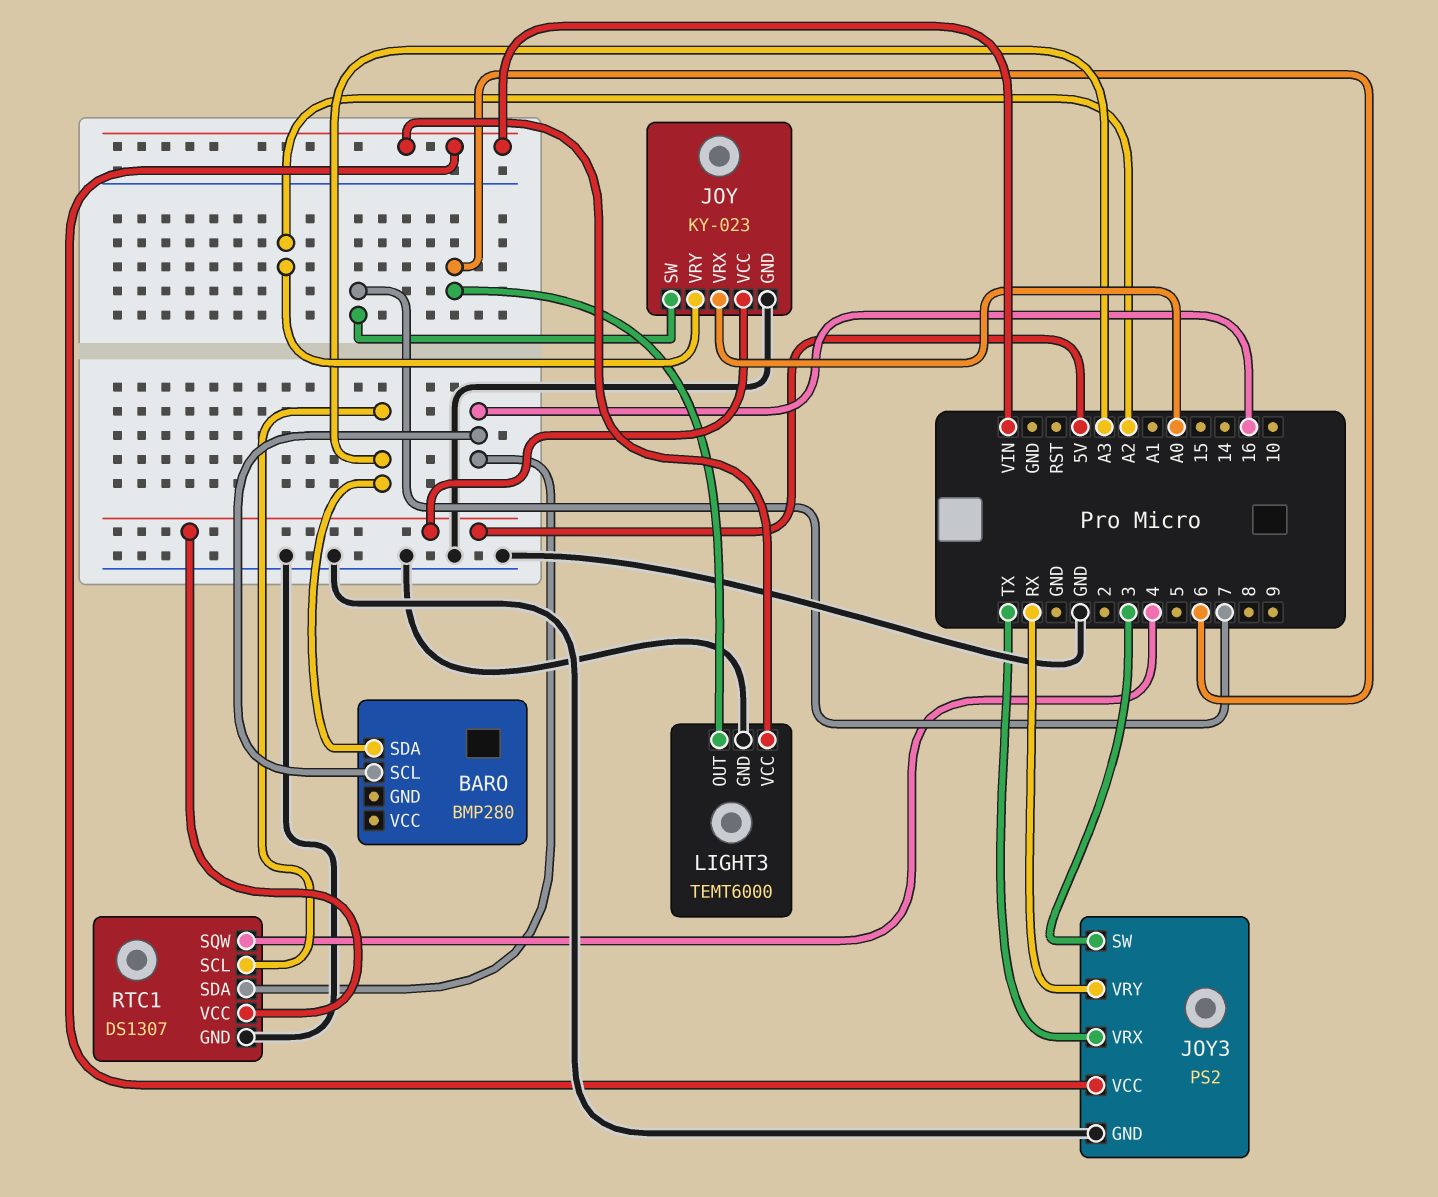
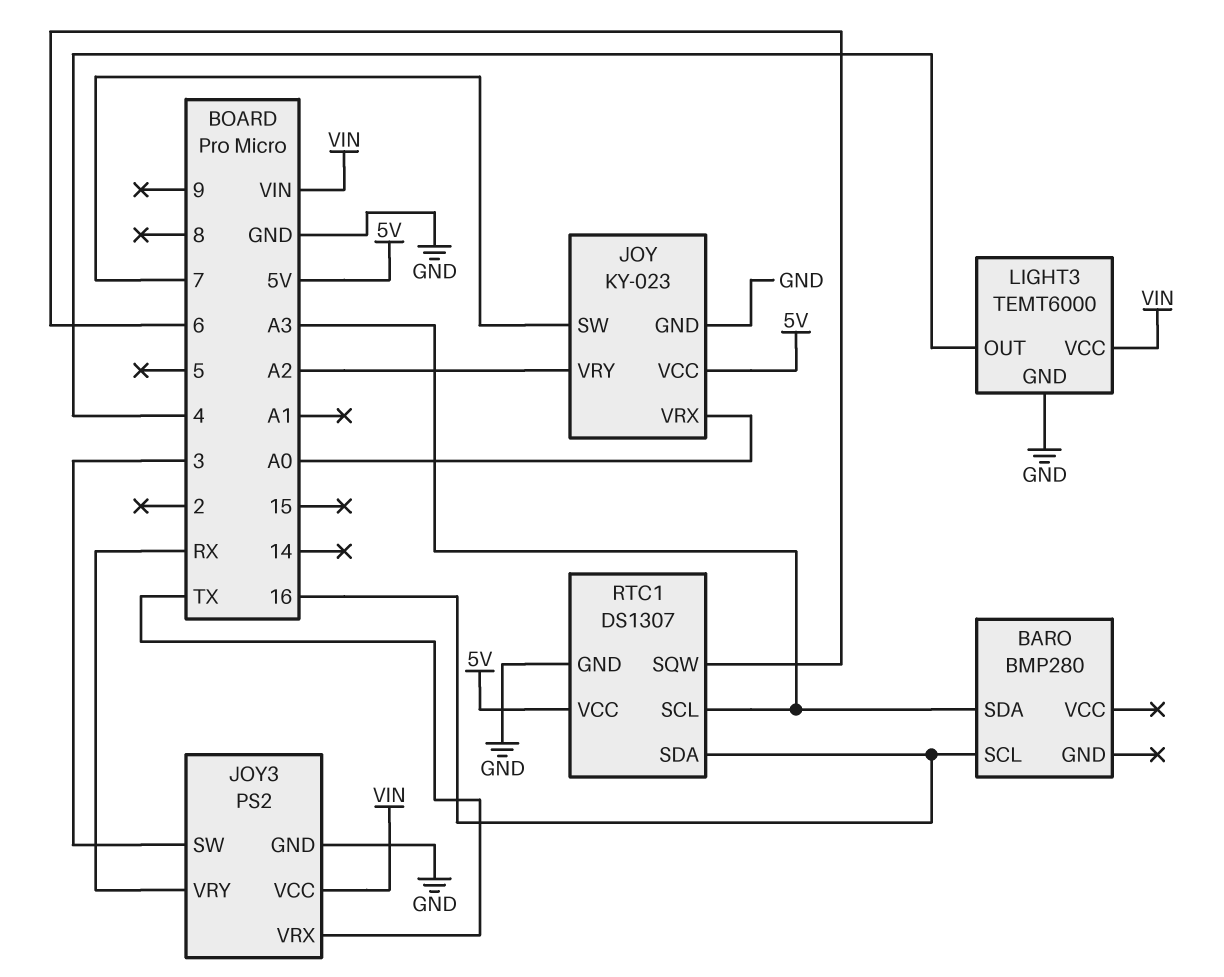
LIGHT3 pin OUT: 6 -> 4
RTC1 pin SQW: 4 -> 6

